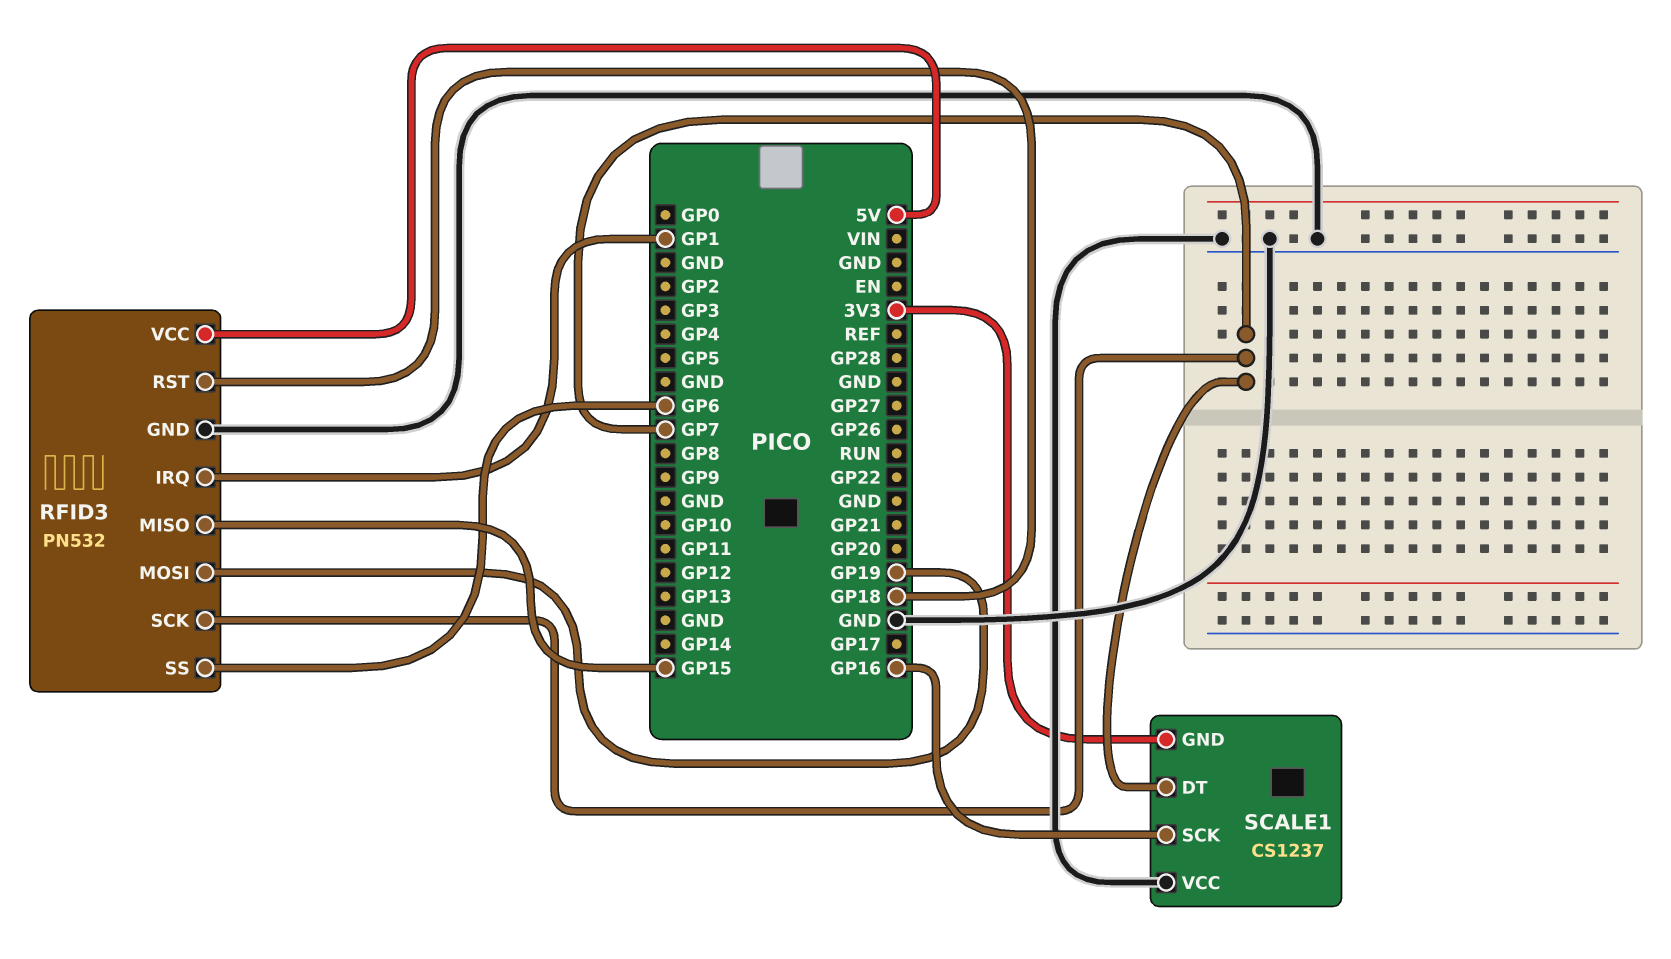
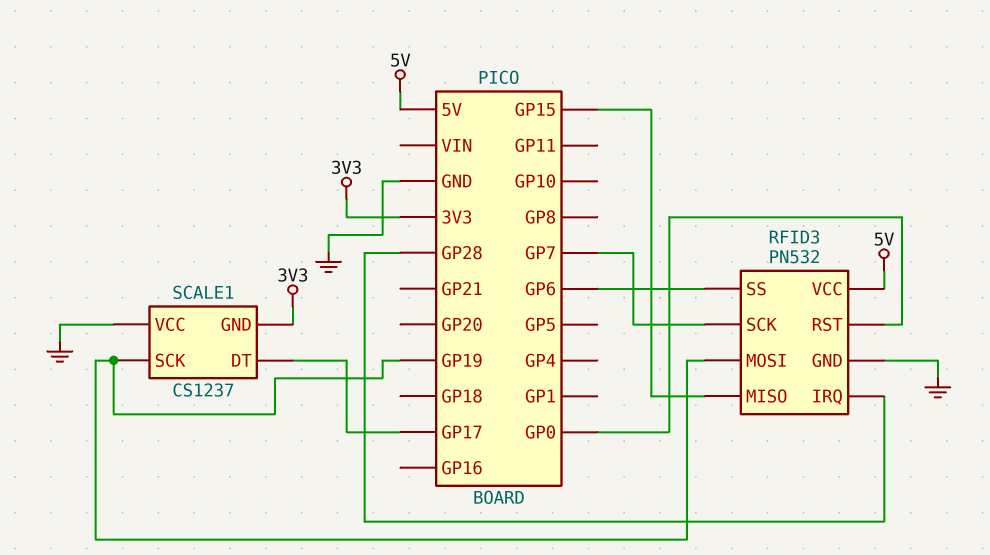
RFID3 pin IRQ: GP1 -> GP28
RFID3 pin RST: GP18 -> GP0
SCALE1 pin DT: GP7 -> GP17
SCALE1 pin SCK: GP16 -> GP19

